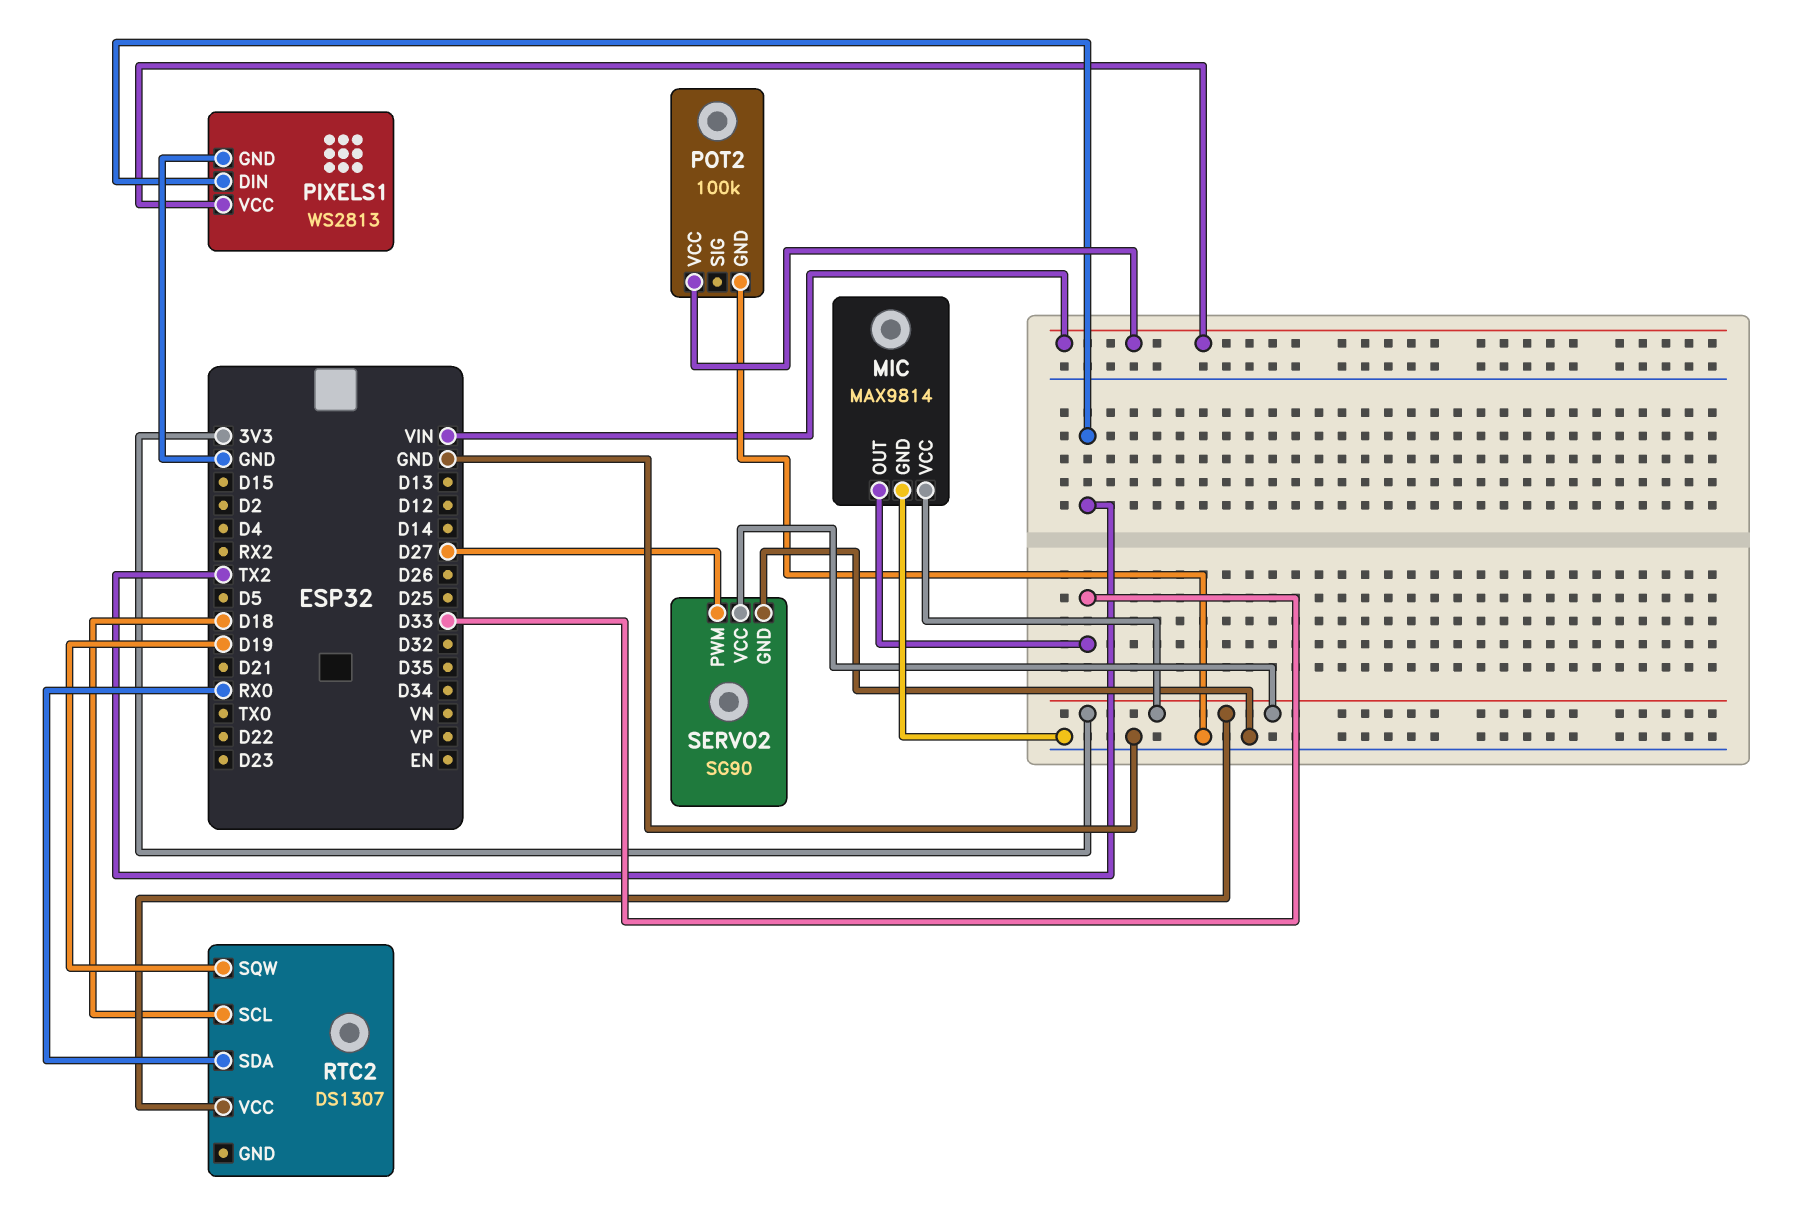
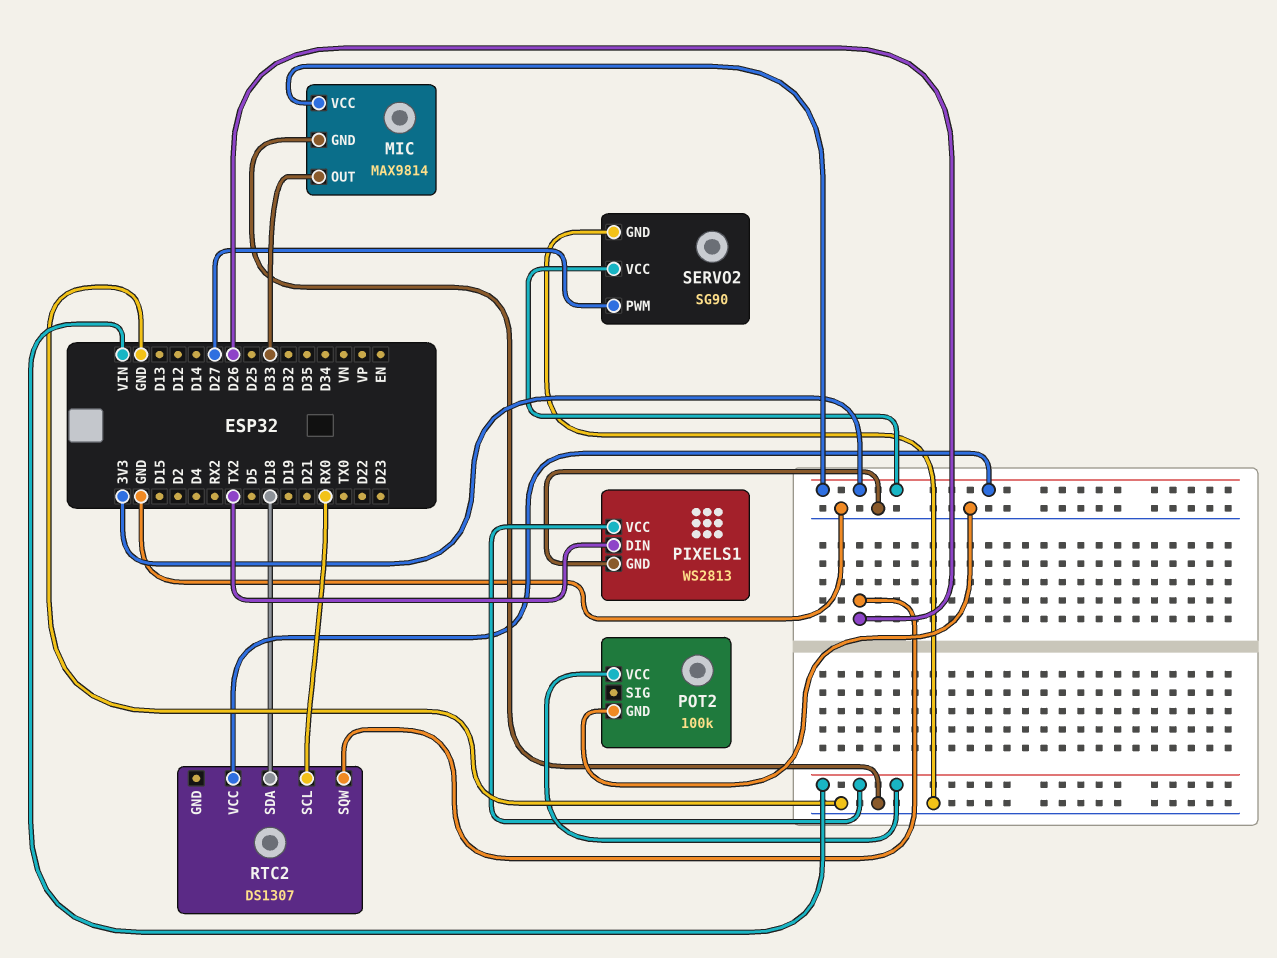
RTC2 pin SCL: D18 -> RX0
RTC2 pin SDA: RX0 -> D18
RTC2 pin SQW: D19 -> D26

